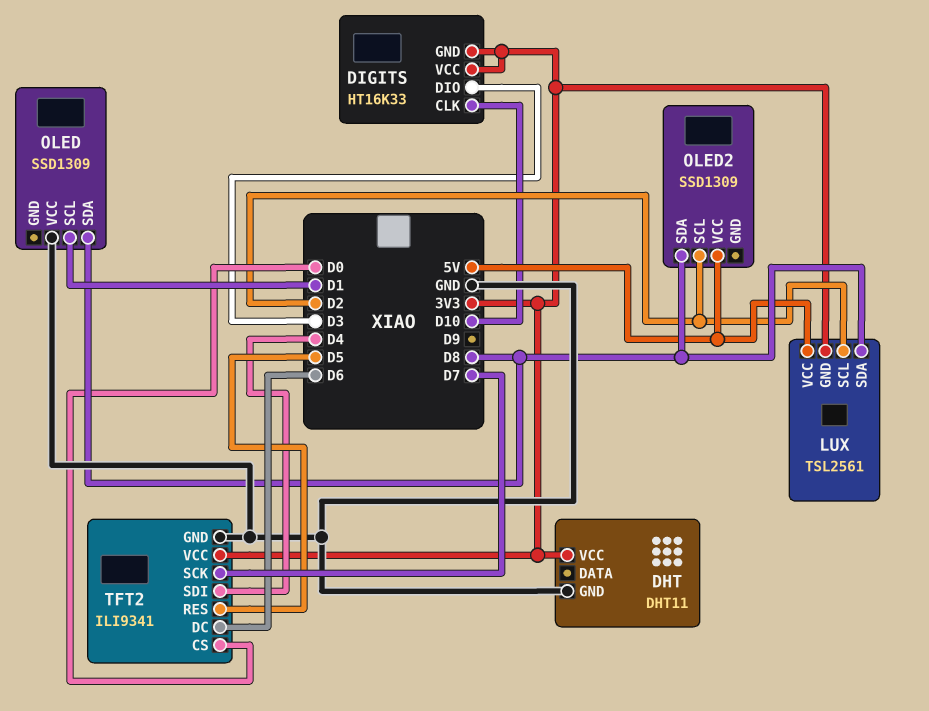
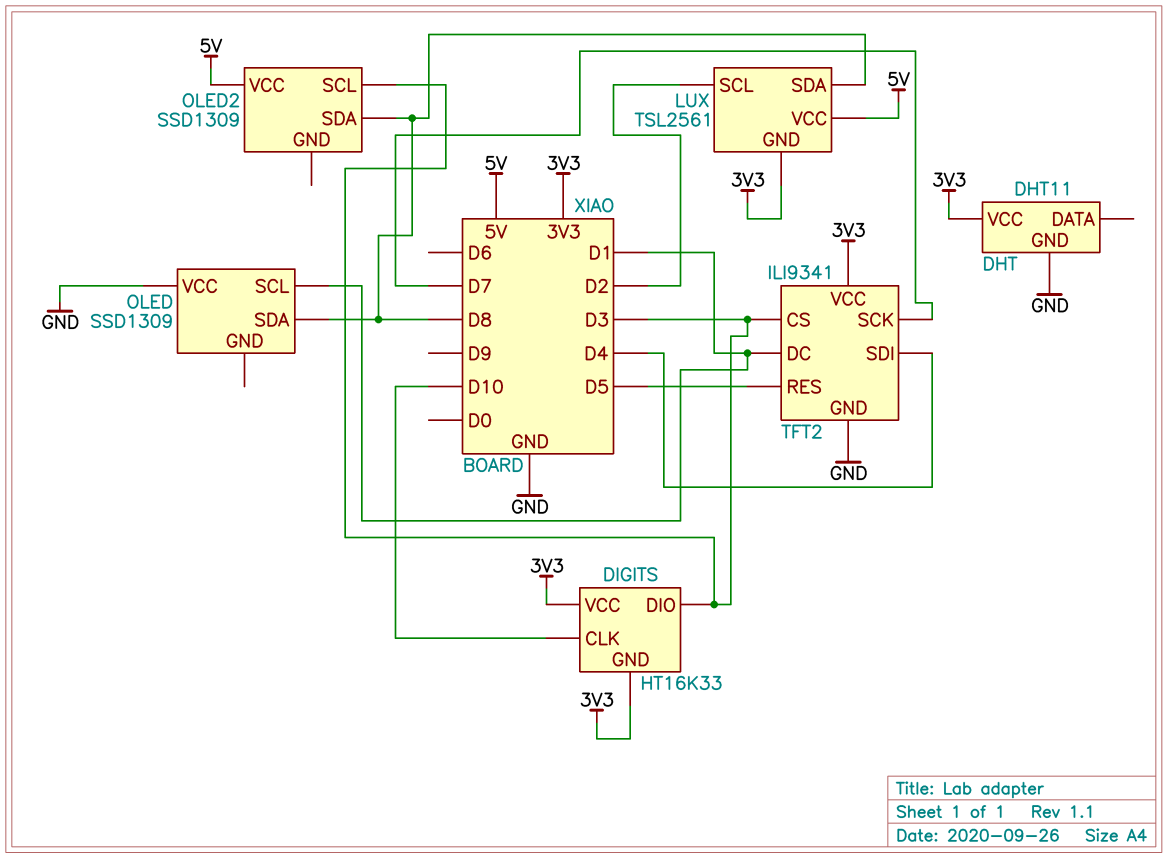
OLED2 pin SCL: D2 -> D3
TFT2 pin CS: D0 -> D3
TFT2 pin DC: D6 -> D1

